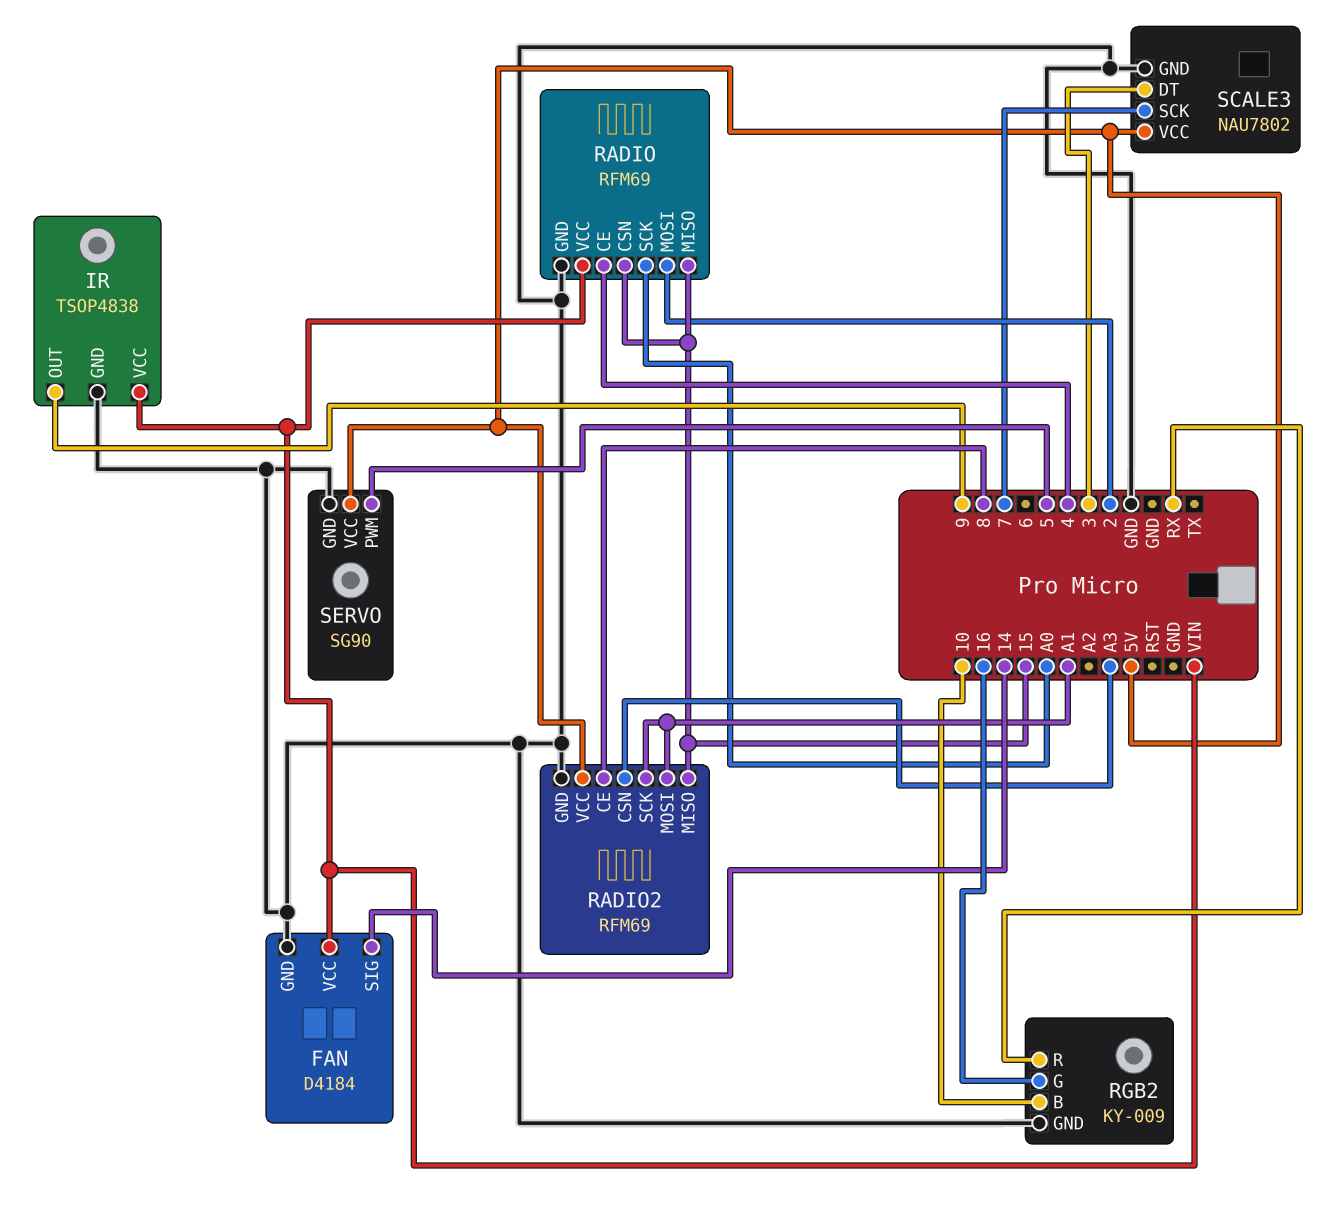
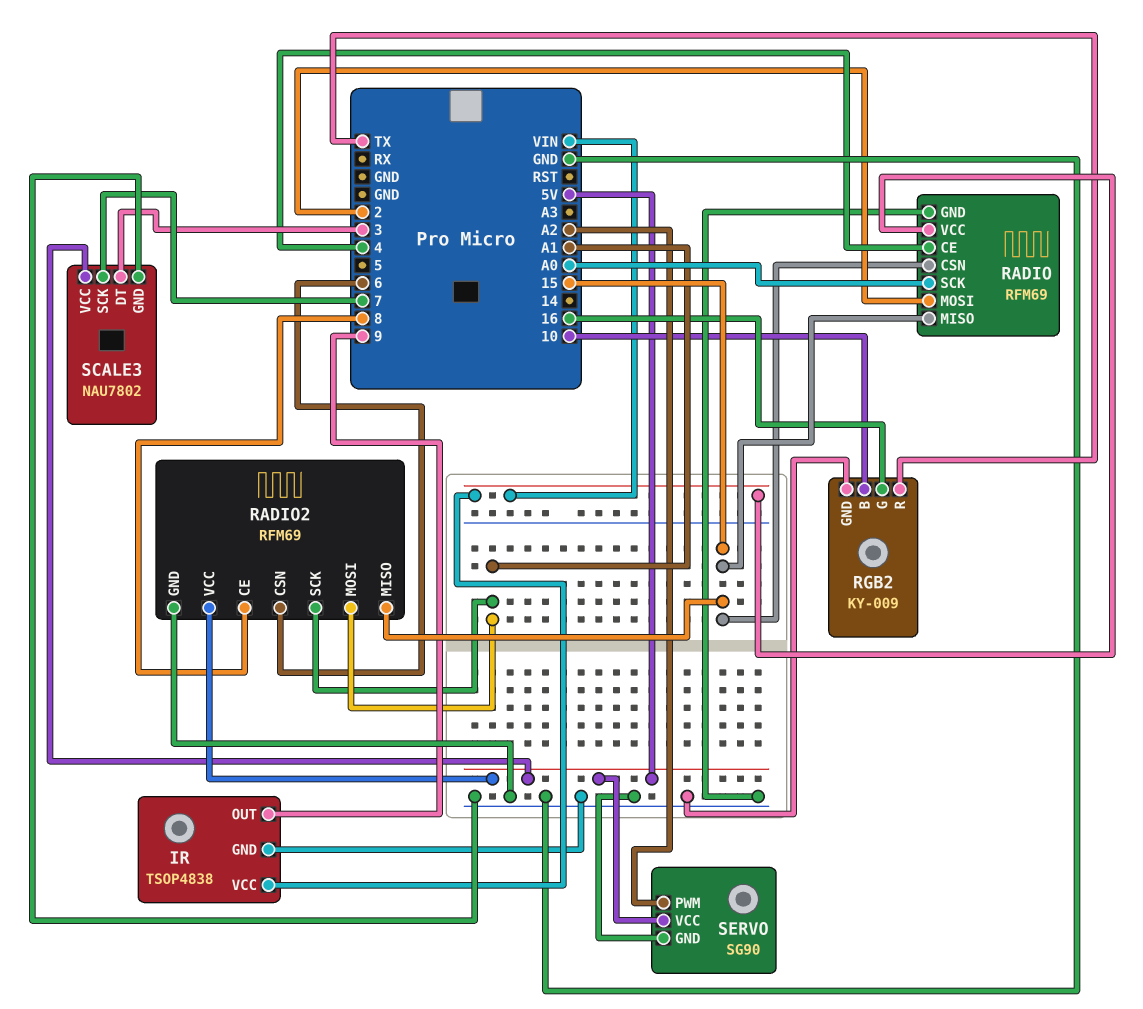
FAN: D4184 -> none
FAN pin GND: GND -> none
FAN pin SIG: 14 -> none
FAN pin VCC: VIN -> none
RADIO2 pin CSN: A3 -> 6
RGB2 pin R: RX -> TX
SERVO pin PWM: 5 -> A2

